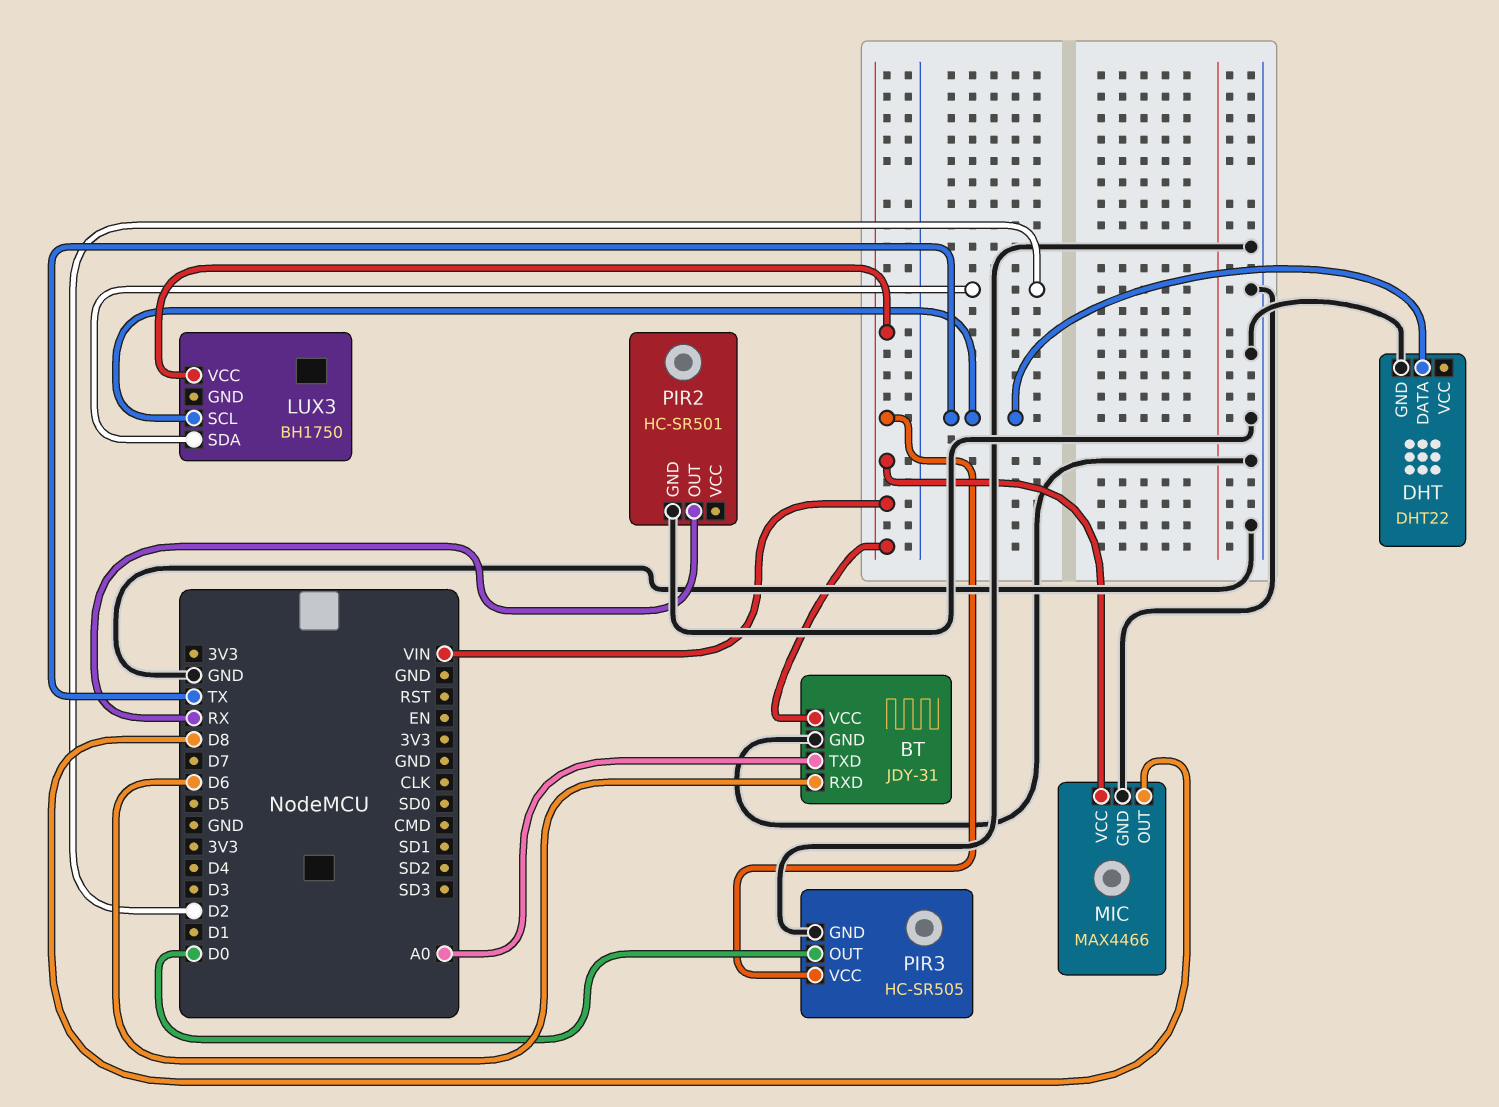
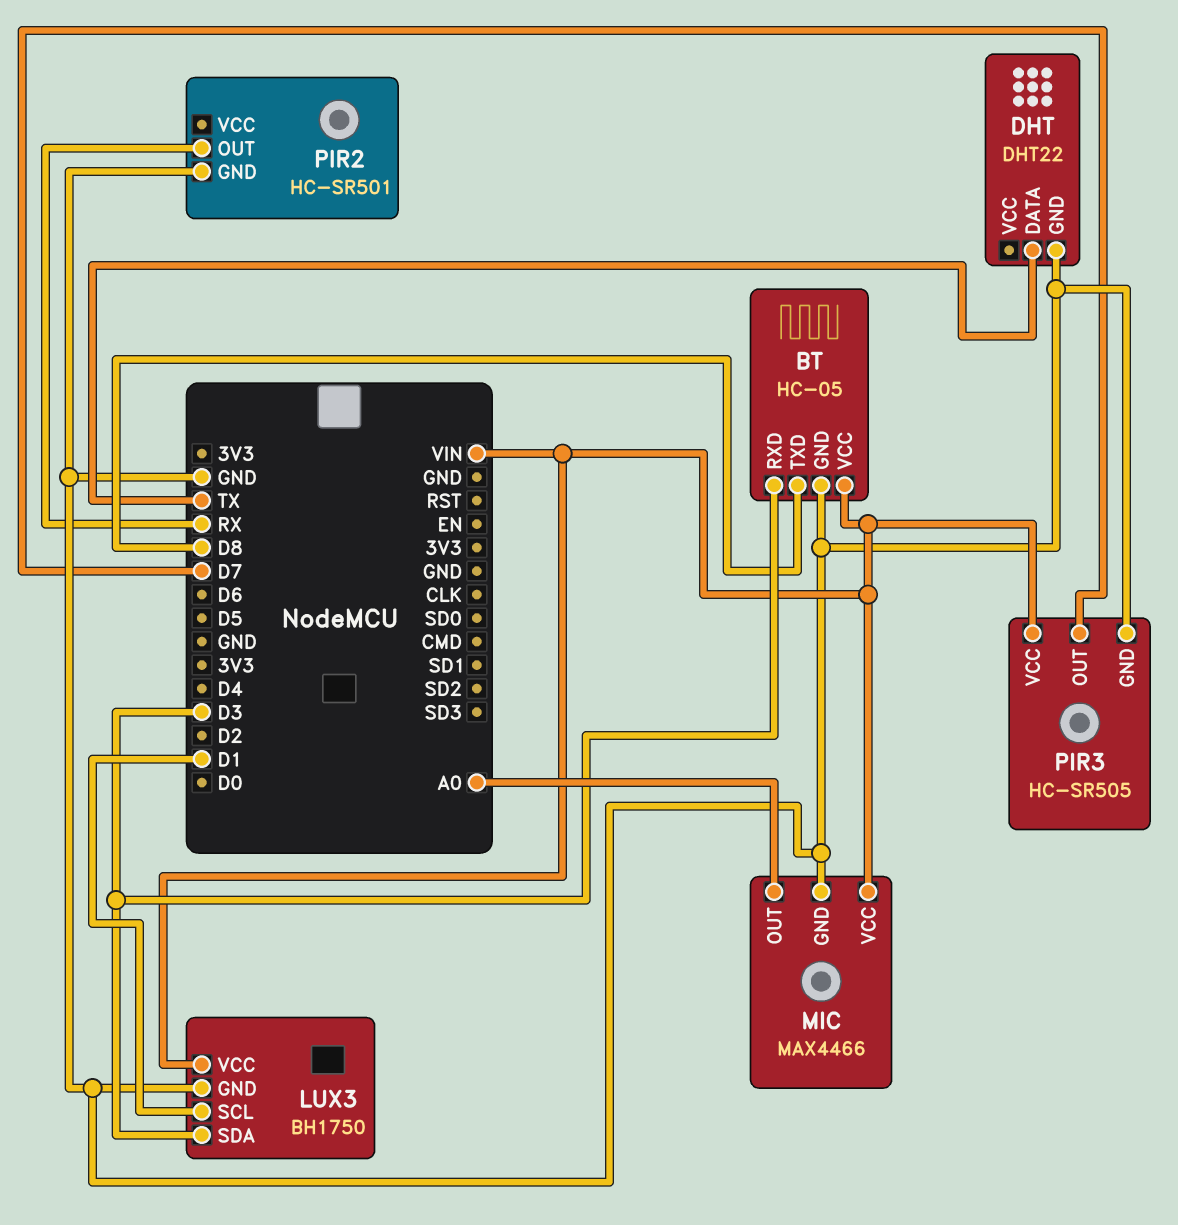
BT: JDY-31 -> HC-05
BT pin RXD: D6 -> D3
BT pin TXD: A0 -> D8
LUX3 pin GND: none -> GND
LUX3 pin SCL: TX -> D1
LUX3 pin SDA: D2 -> D3
MIC pin OUT: D8 -> A0
PIR3 pin OUT: D0 -> D7

